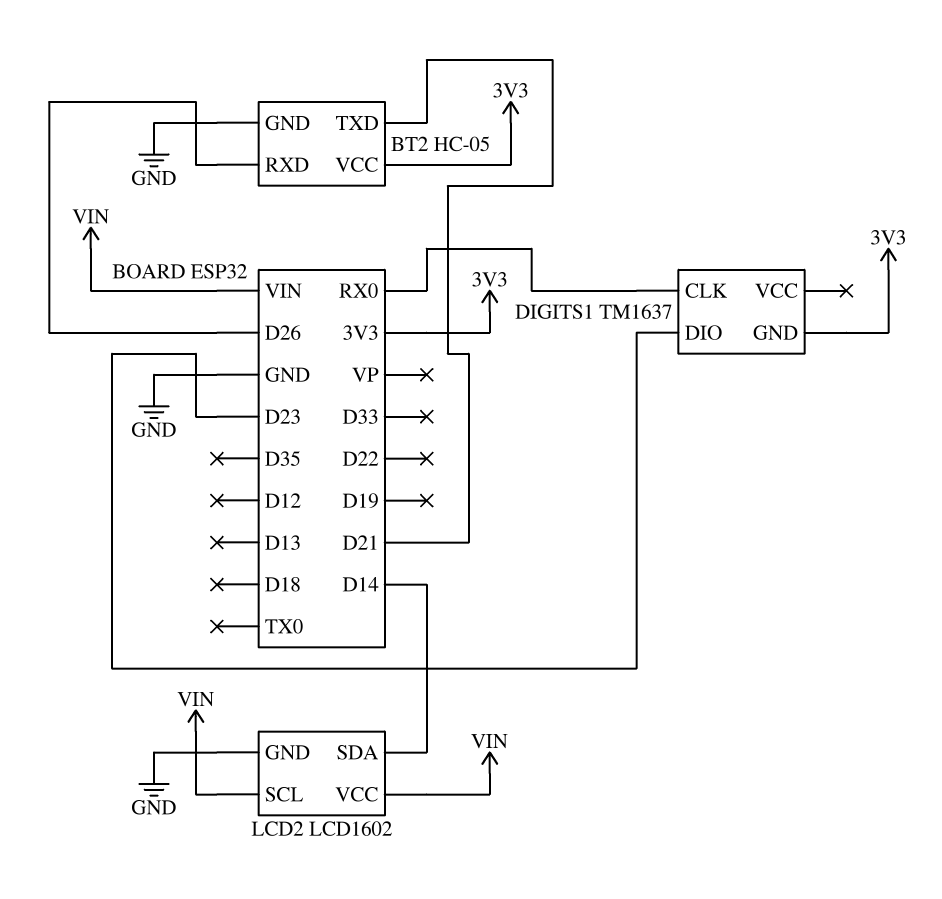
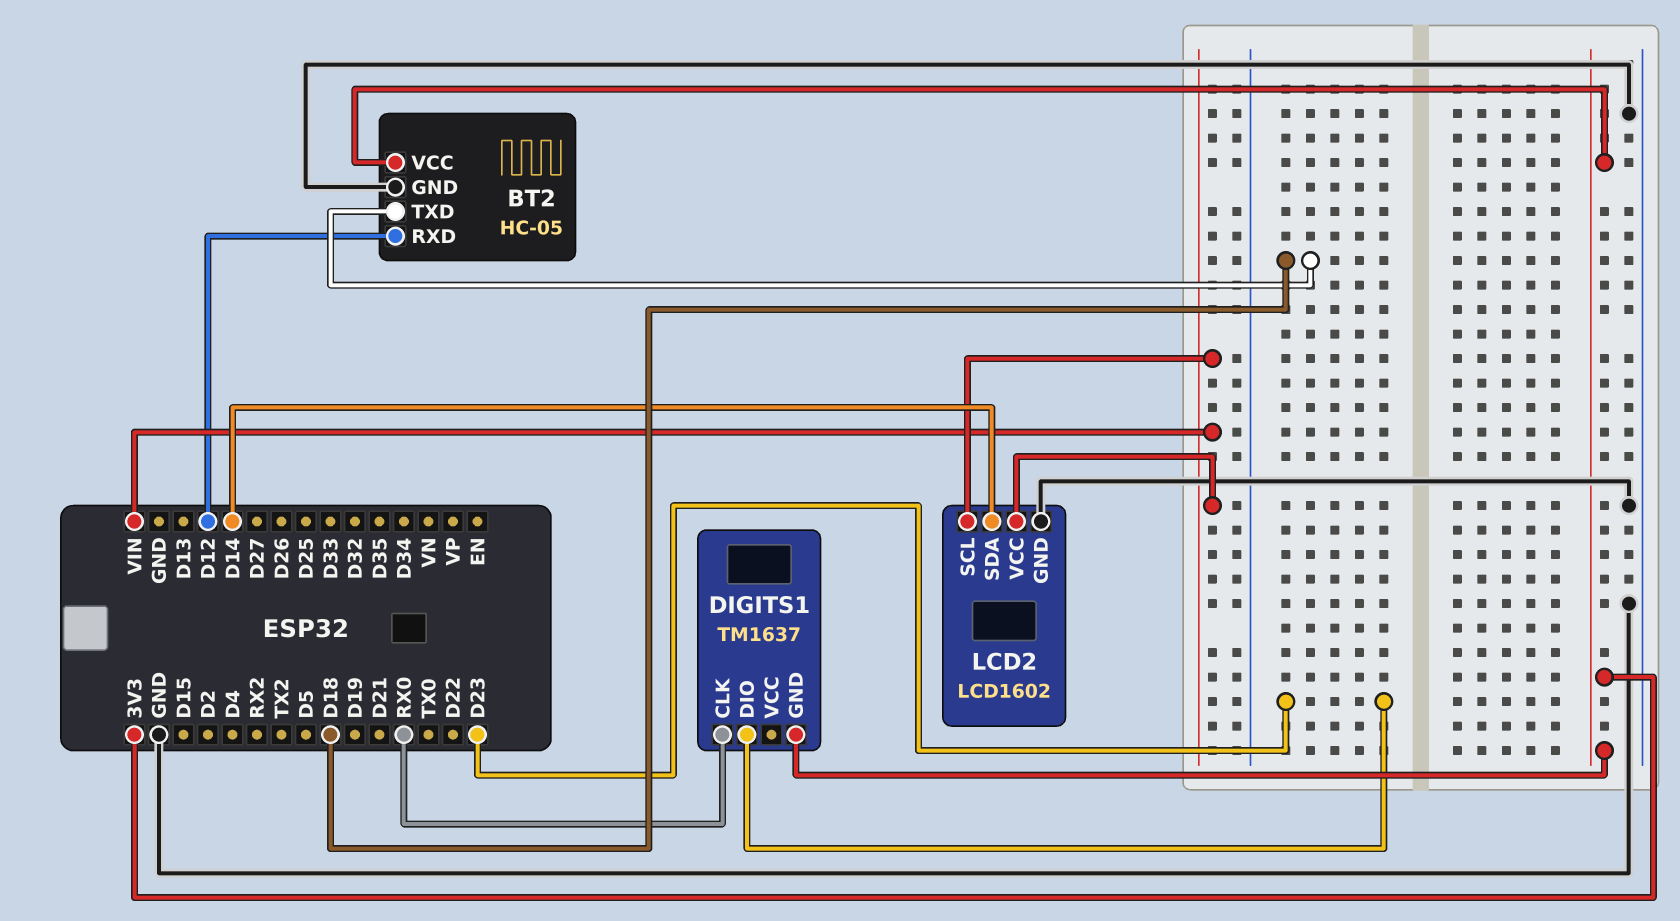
BT2 pin RXD: D26 -> D12
BT2 pin TXD: D21 -> D18

